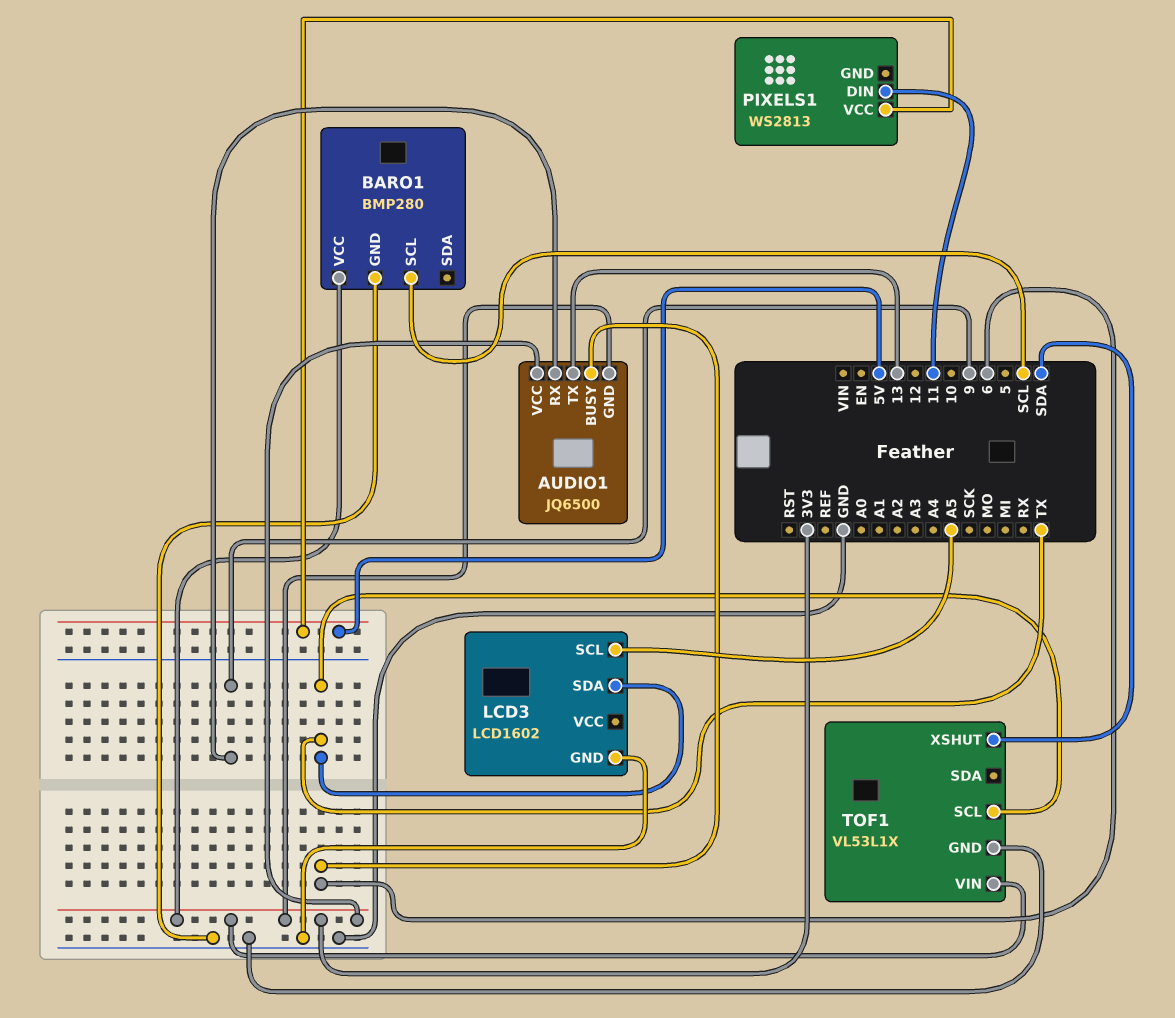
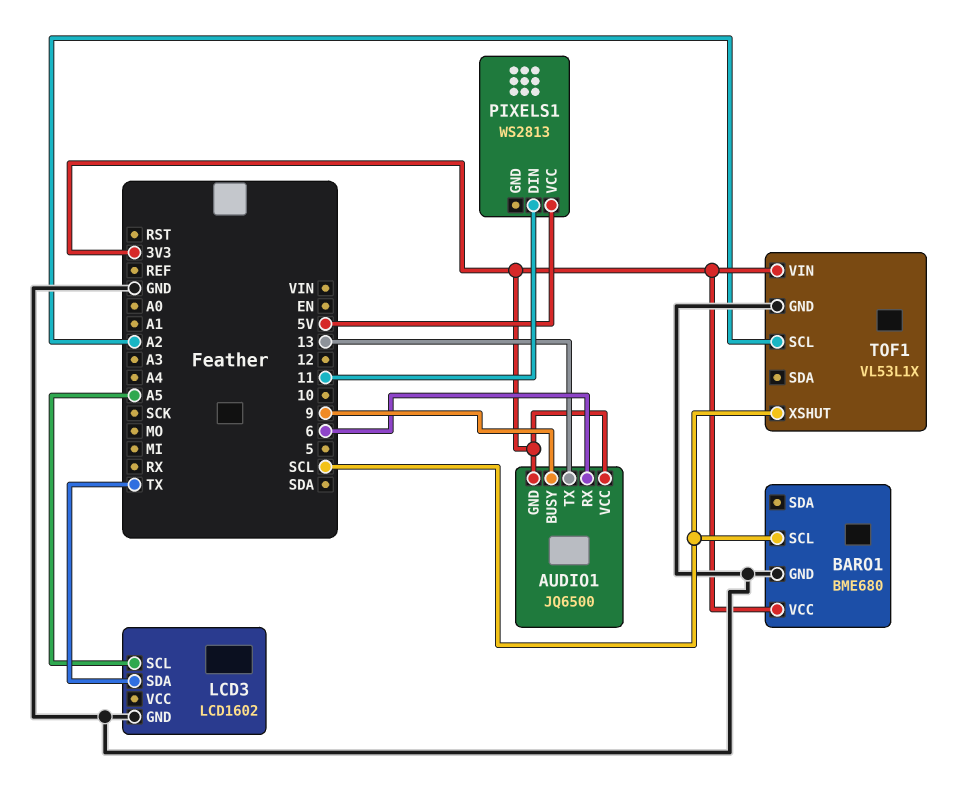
AUDIO1 pin BUSY: 6 -> 9
AUDIO1 pin RX: 9 -> 6
BARO1: BMP280 -> BME680
TOF1 pin SCL: TX -> A2
TOF1 pin XSHUT: SDA -> SCL

